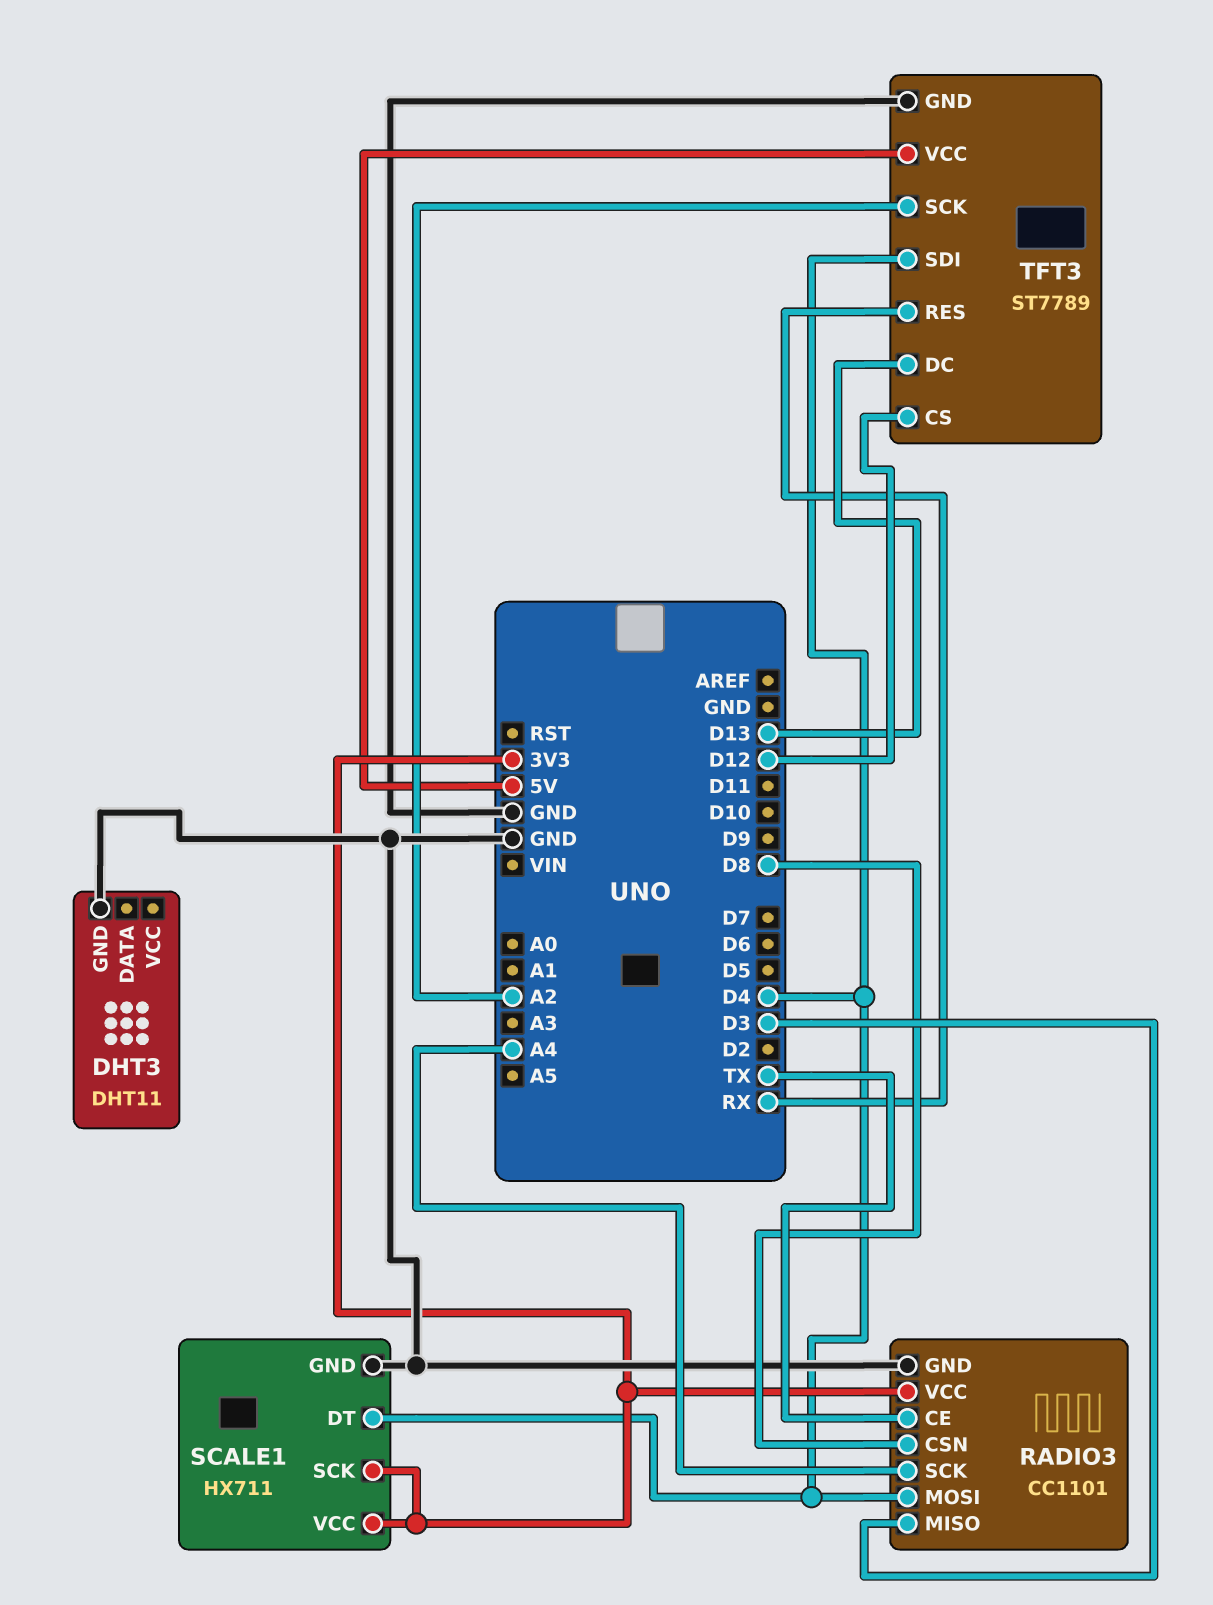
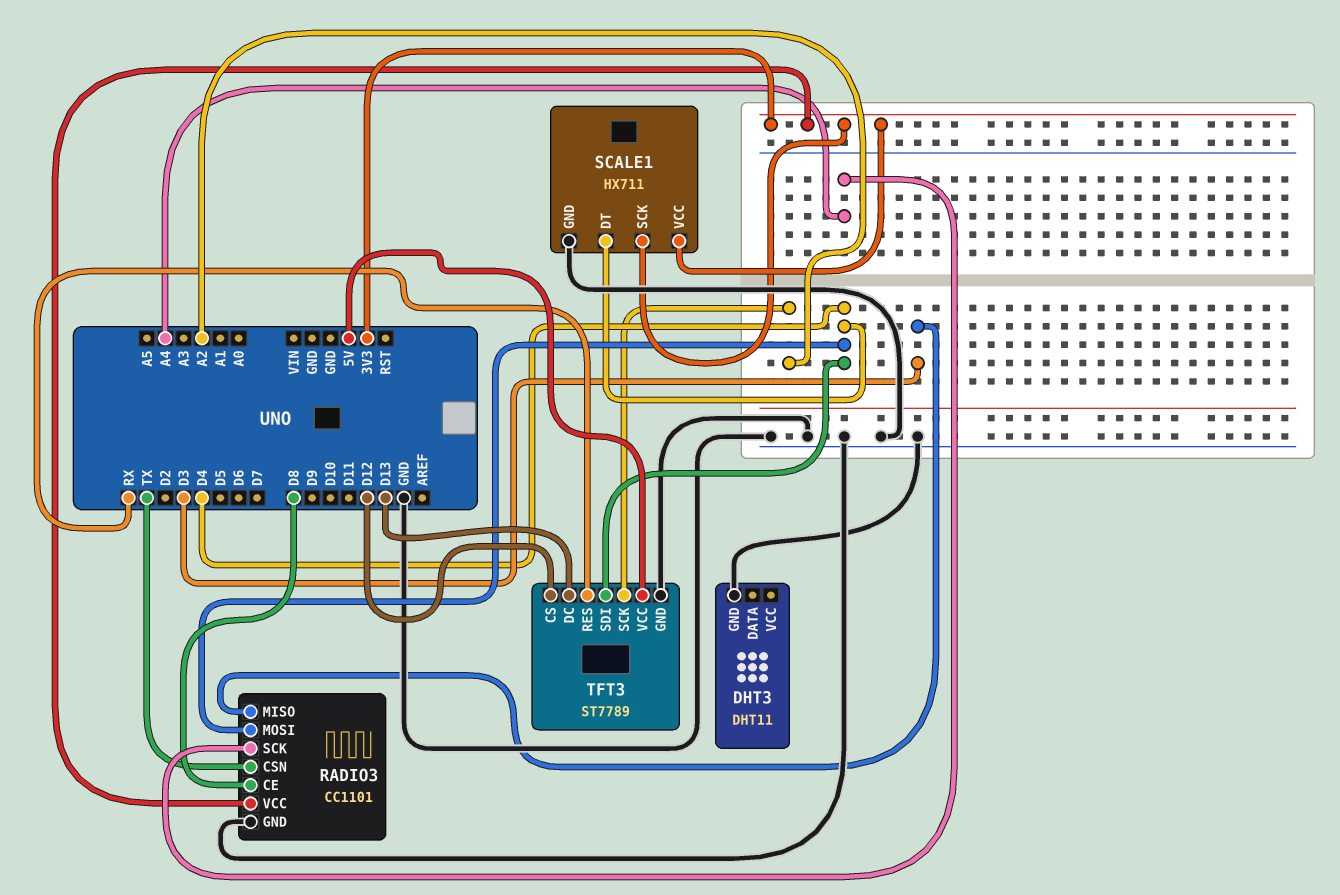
RADIO3 pin CE: TX -> D8
RADIO3 pin CSN: D8 -> TX

